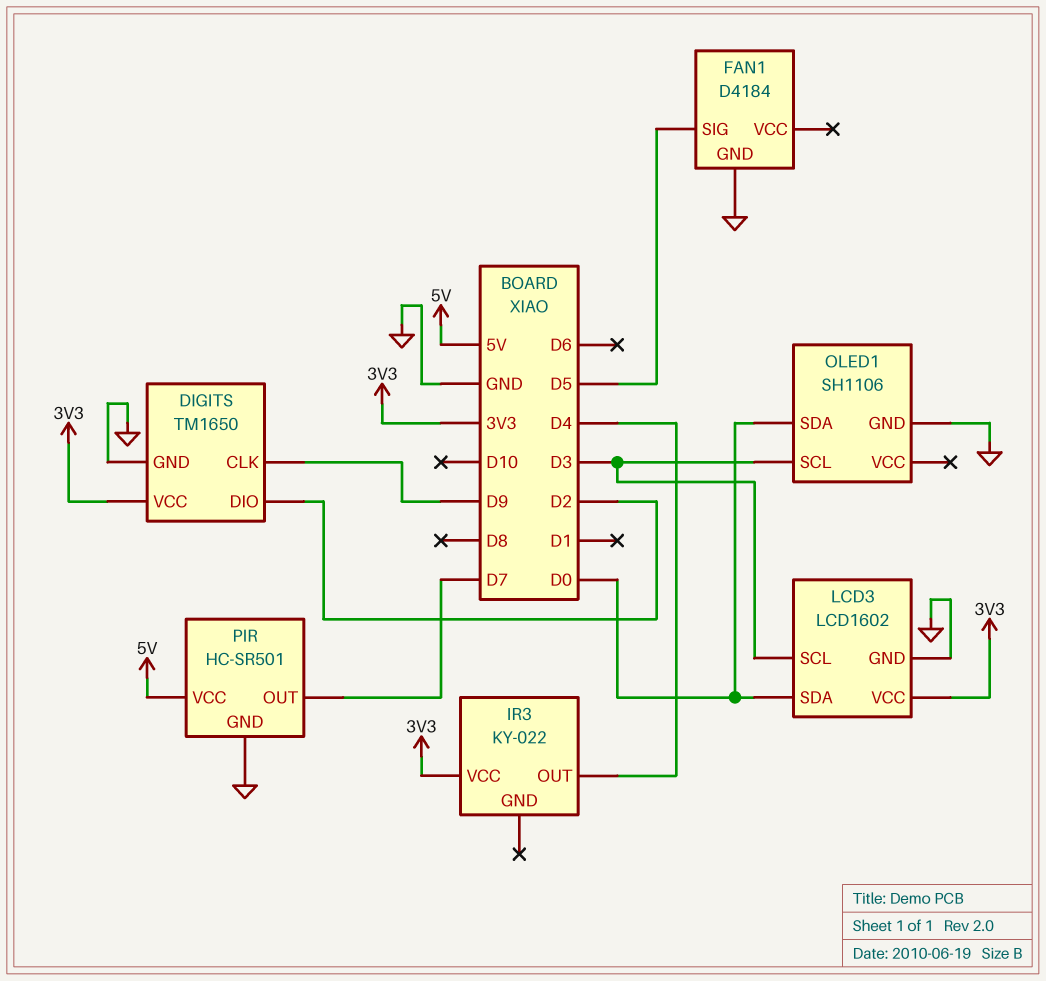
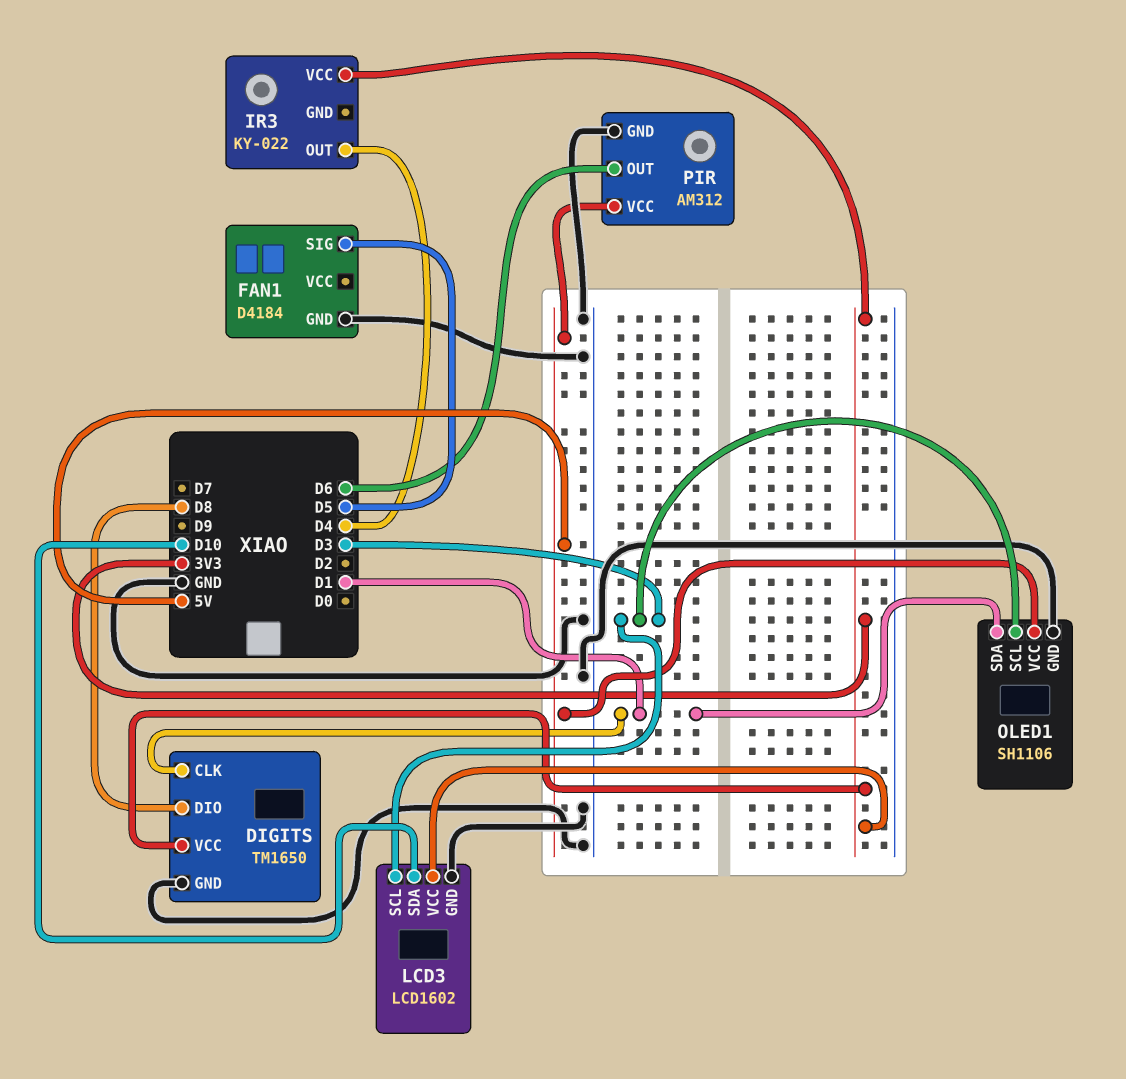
DIGITS pin CLK: D9 -> D1
DIGITS pin DIO: D2 -> D8
LCD3 pin SDA: D0 -> D10
OLED1 pin SDA: D0 -> D1
OLED1 pin VCC: none -> 5V
PIR: HC-SR501 -> AM312
PIR pin OUT: D7 -> D6

